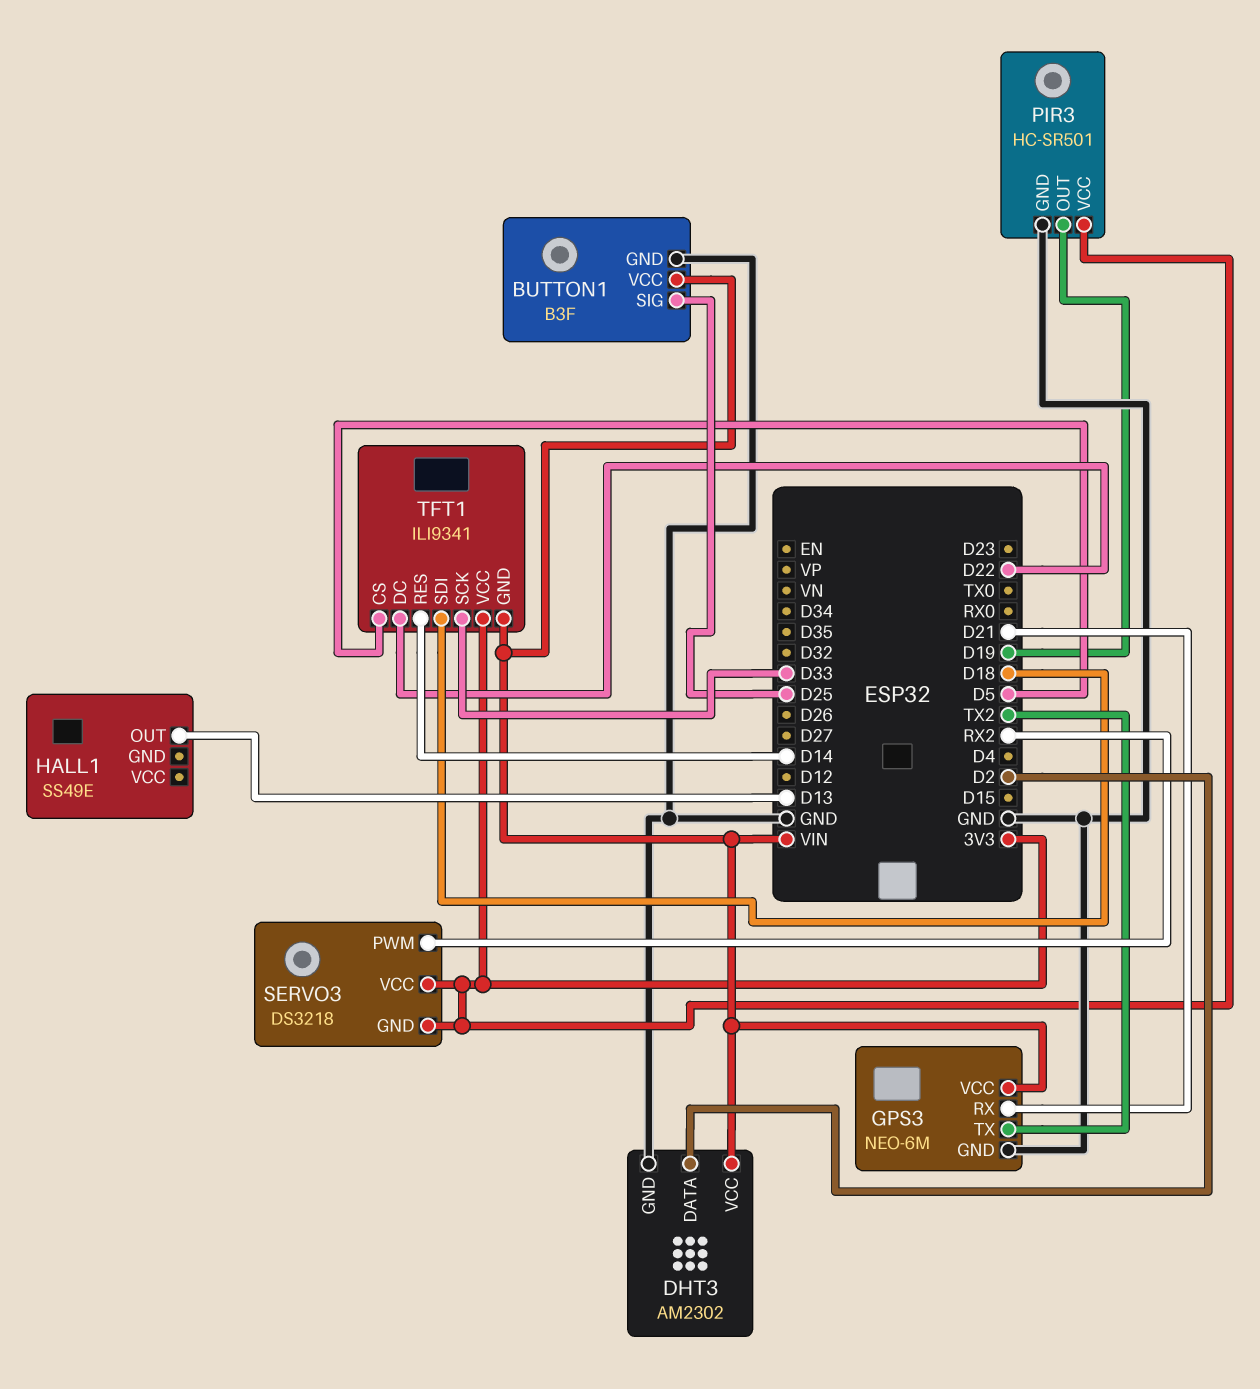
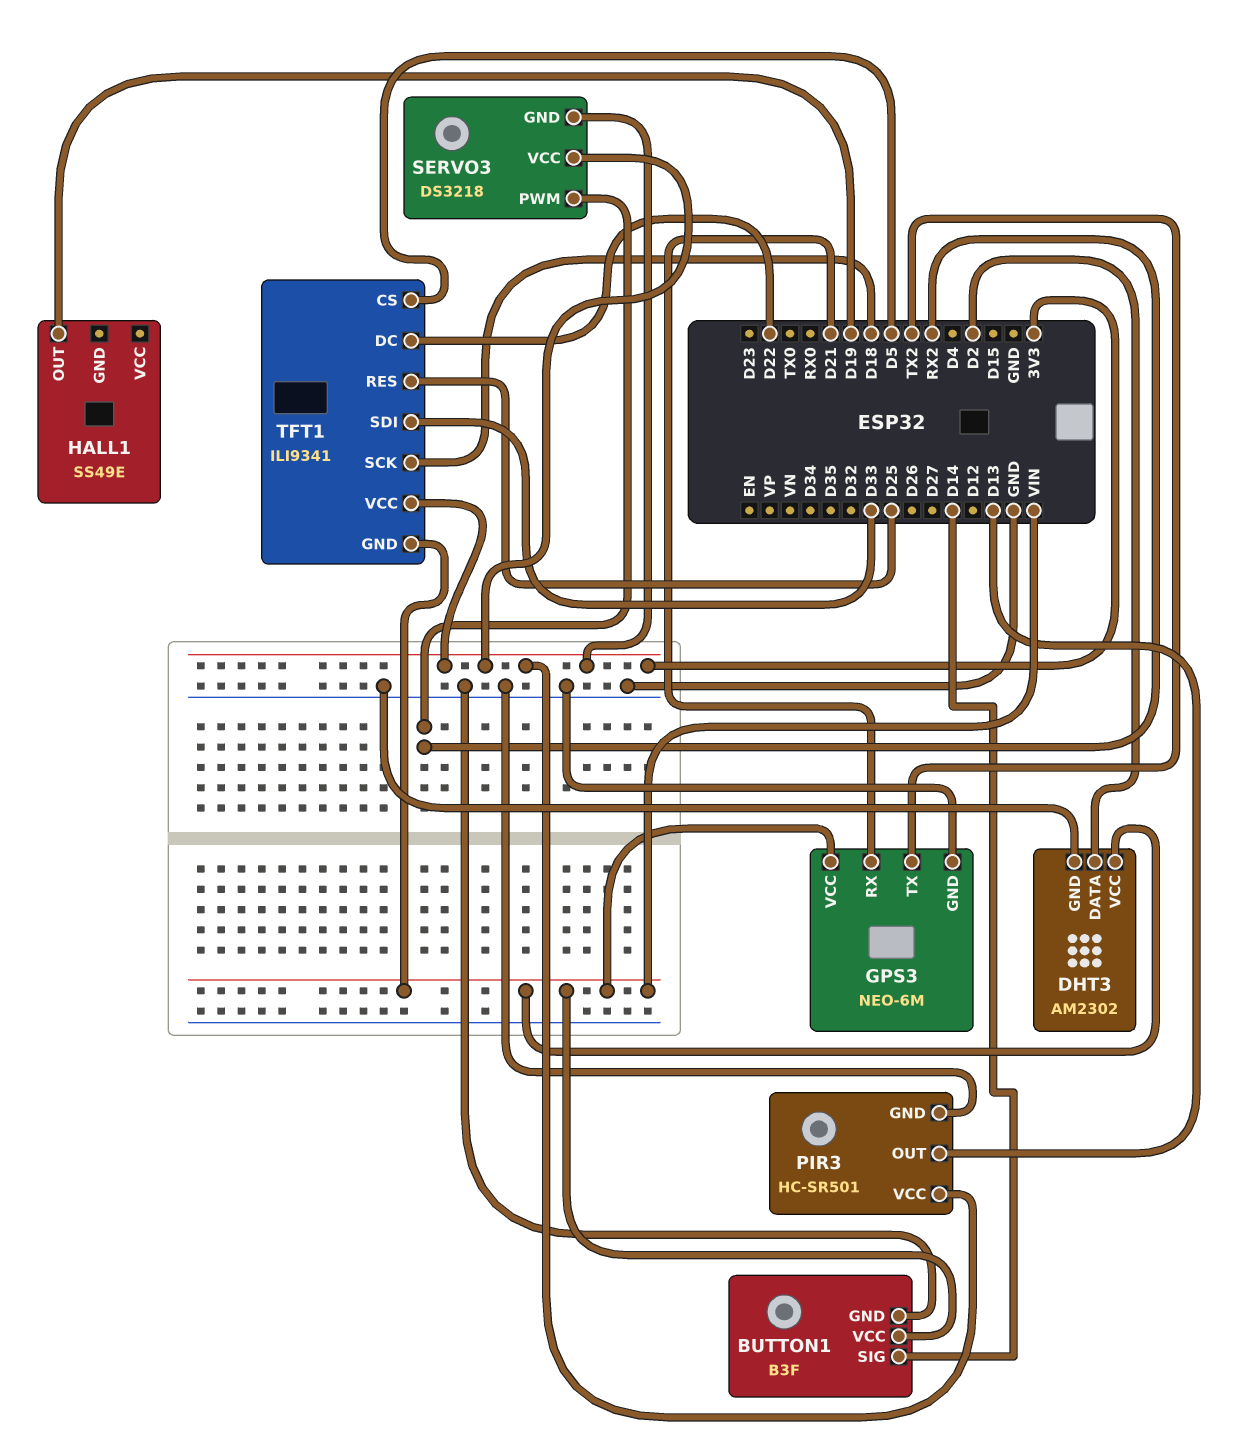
BUTTON1 pin SIG: D25 -> D14
HALL1 pin OUT: D13 -> D19
PIR3 pin OUT: D19 -> D13
TFT1 pin RES: D14 -> D25
TFT1 pin SCK: D33 -> D18
TFT1 pin SDI: D18 -> D33

